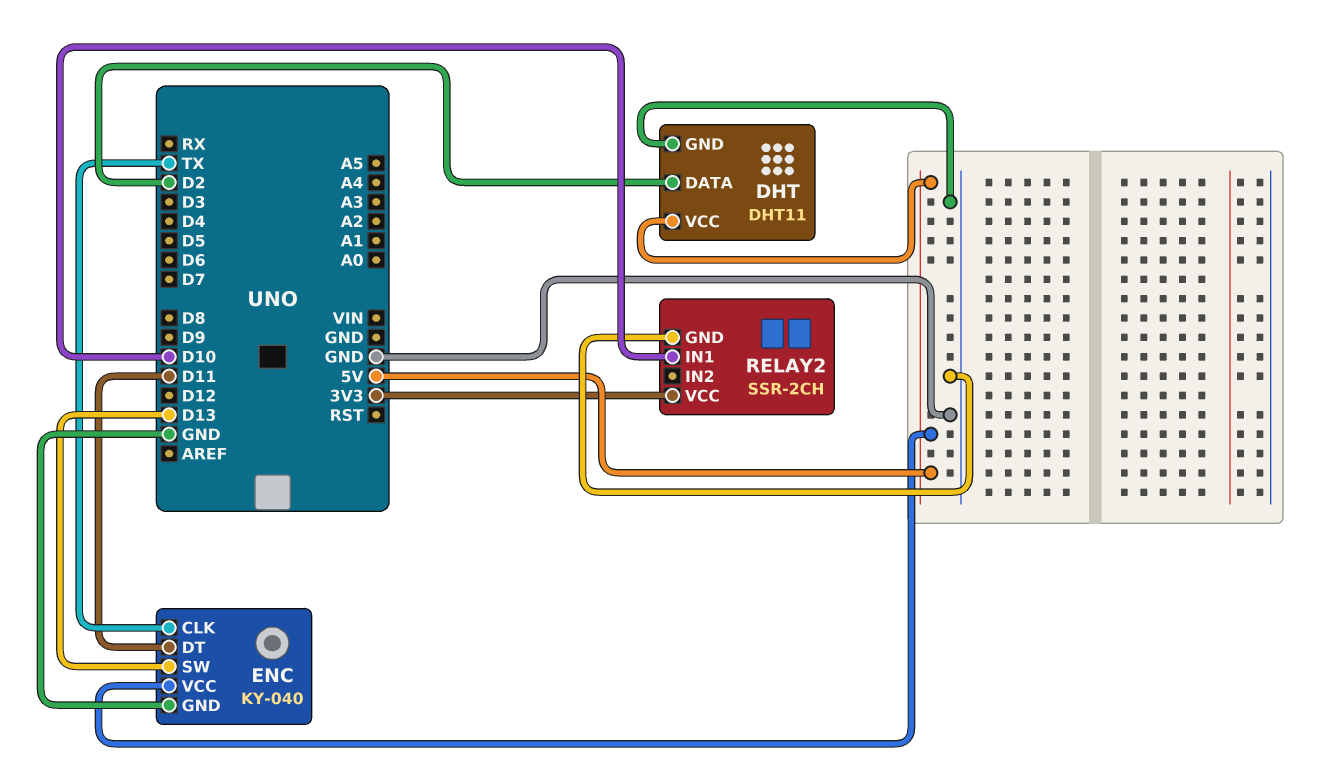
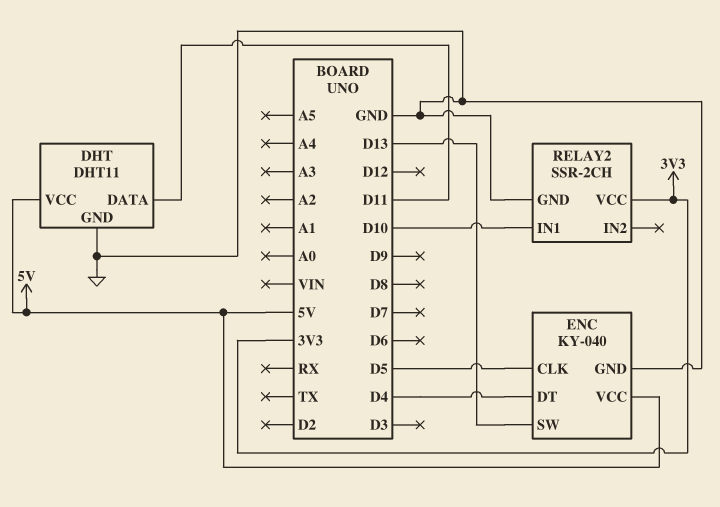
DHT pin DATA: D2 -> D11
ENC pin CLK: TX -> D5
ENC pin DT: D11 -> D4

